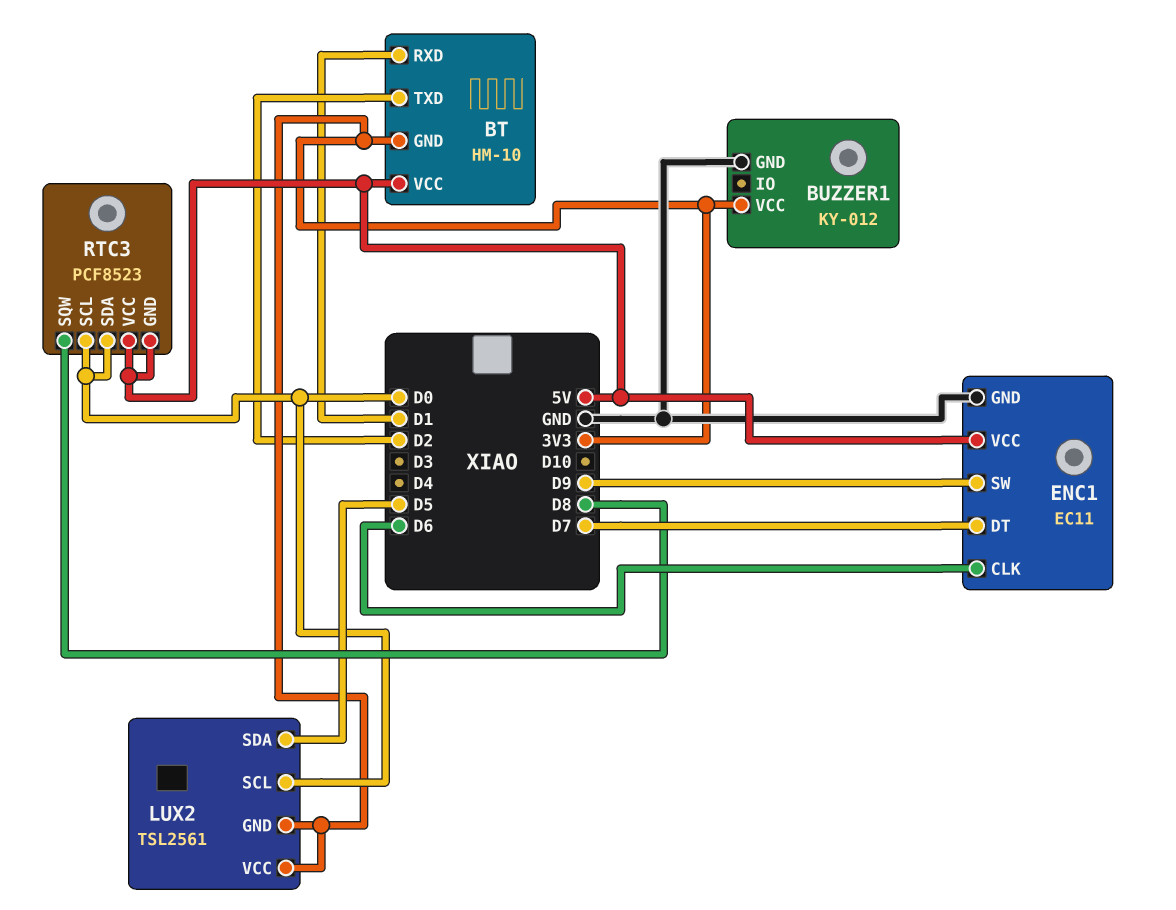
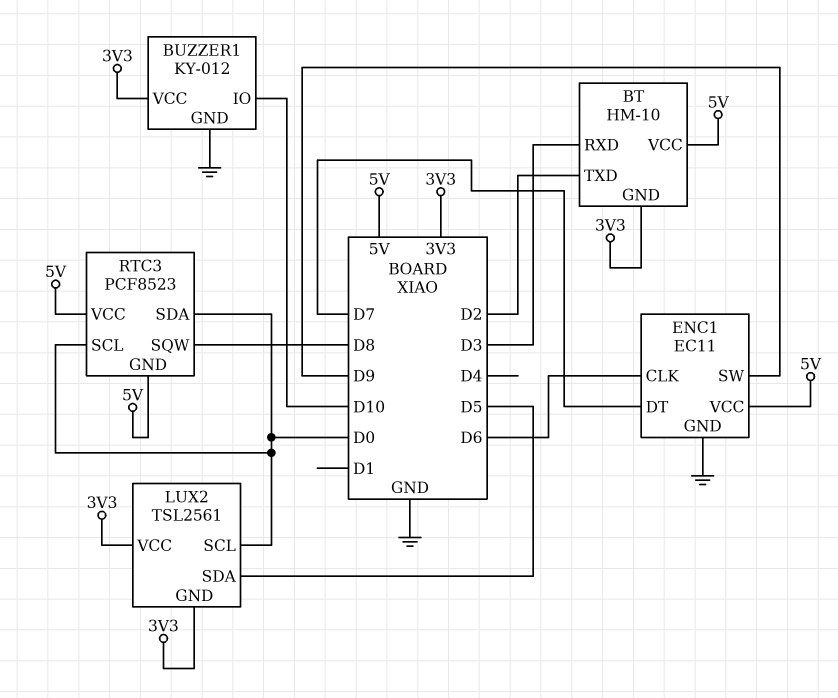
BT pin RXD: D1 -> D3
BUZZER1 pin IO: none -> D10

